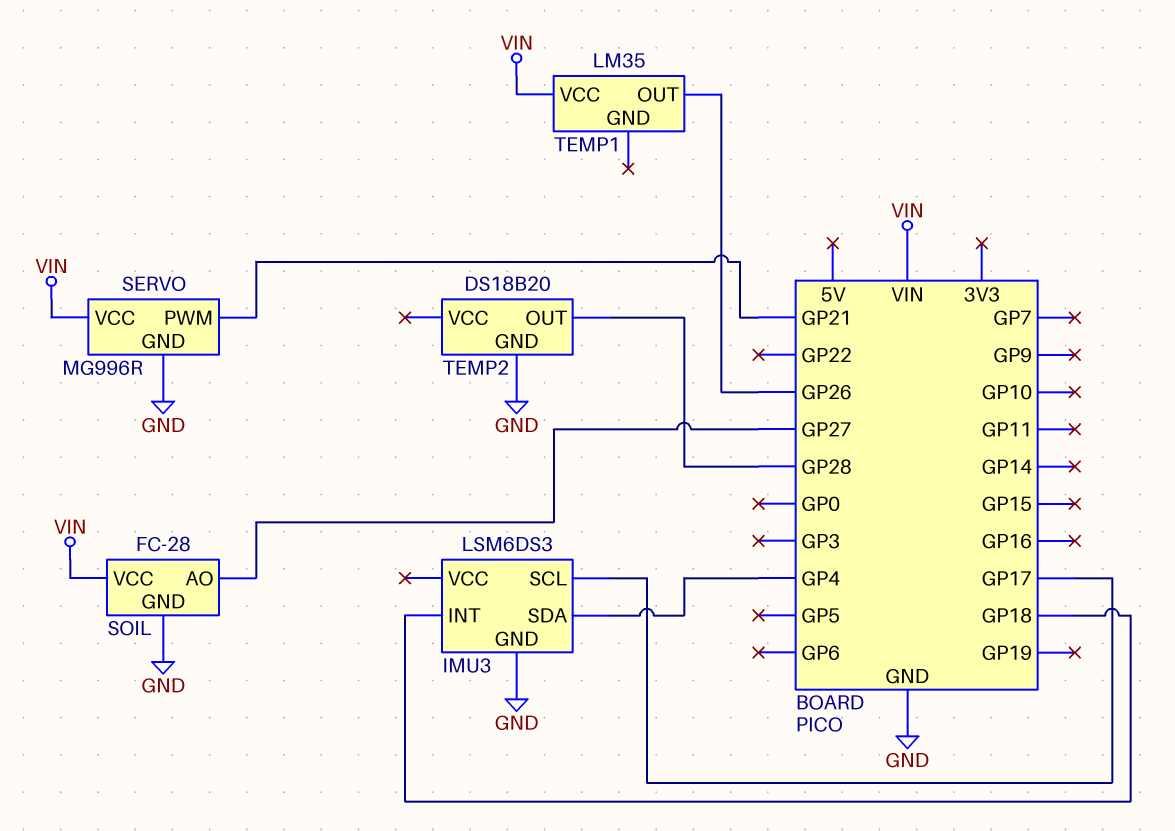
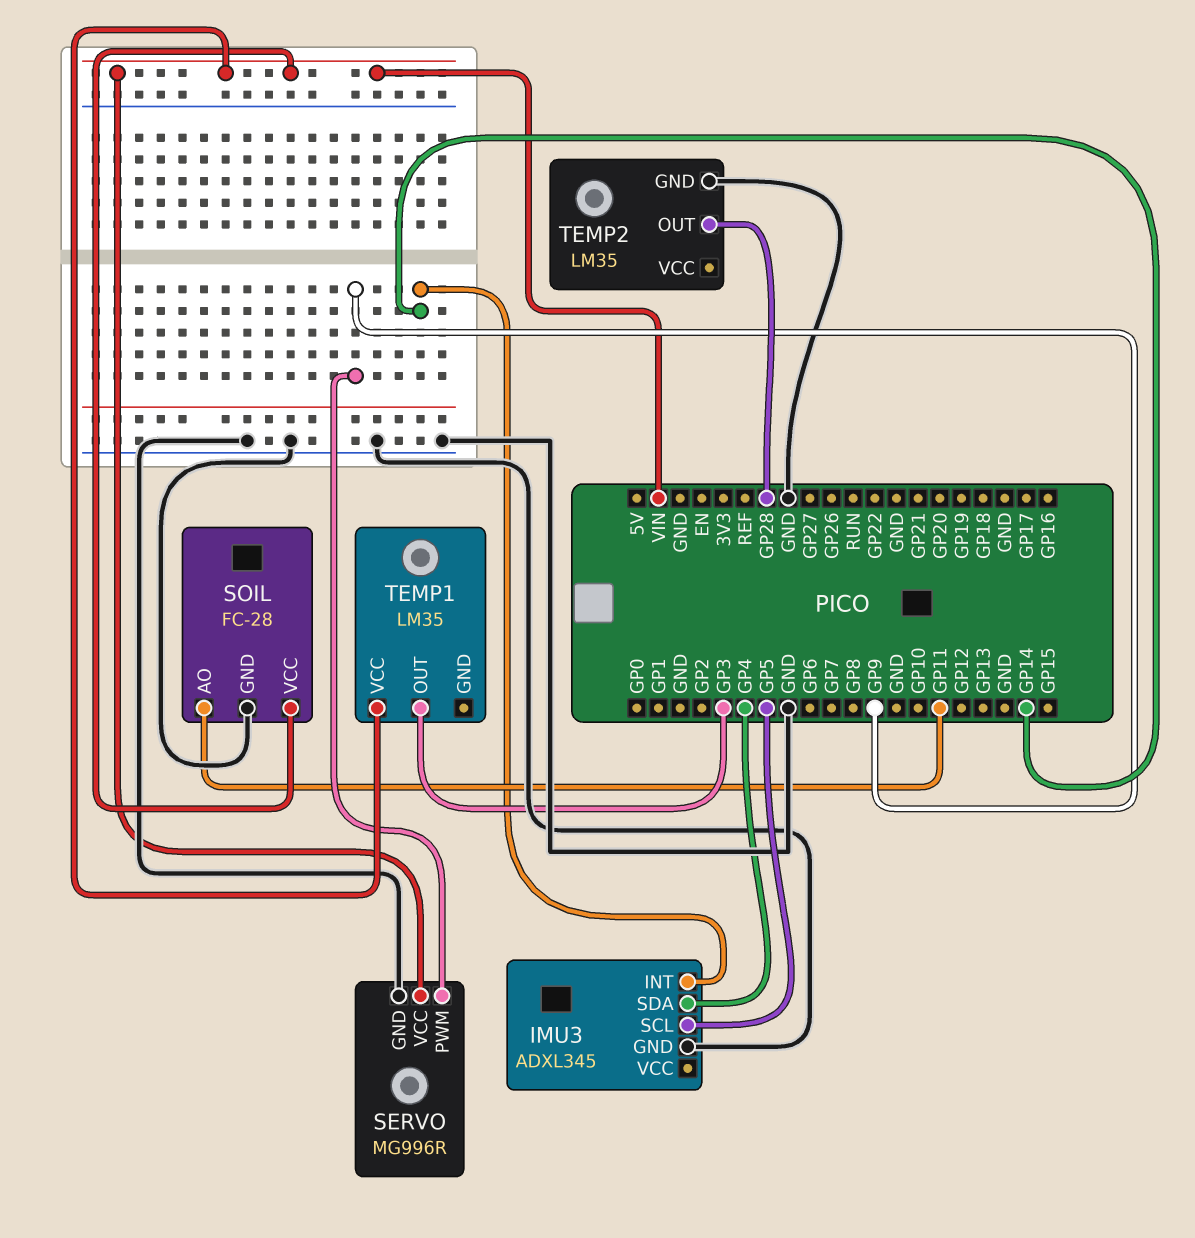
IMU3: LSM6DS3 -> ADXL345
IMU3 pin INT: GP18 -> GP14
IMU3 pin SCL: GP17 -> GP5
SERVO pin PWM: GP21 -> GP9
SOIL pin AO: GP27 -> GP11
TEMP1 pin OUT: GP26 -> GP3
TEMP2: DS18B20 -> LM35

